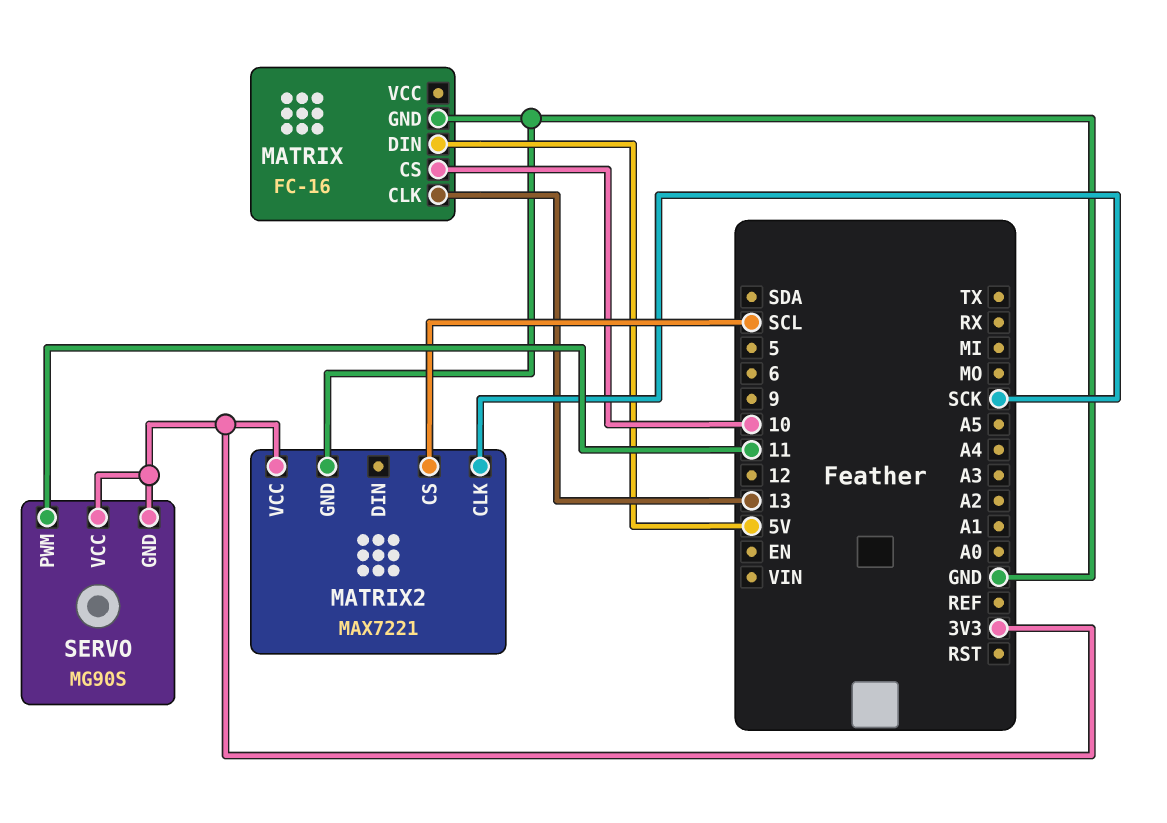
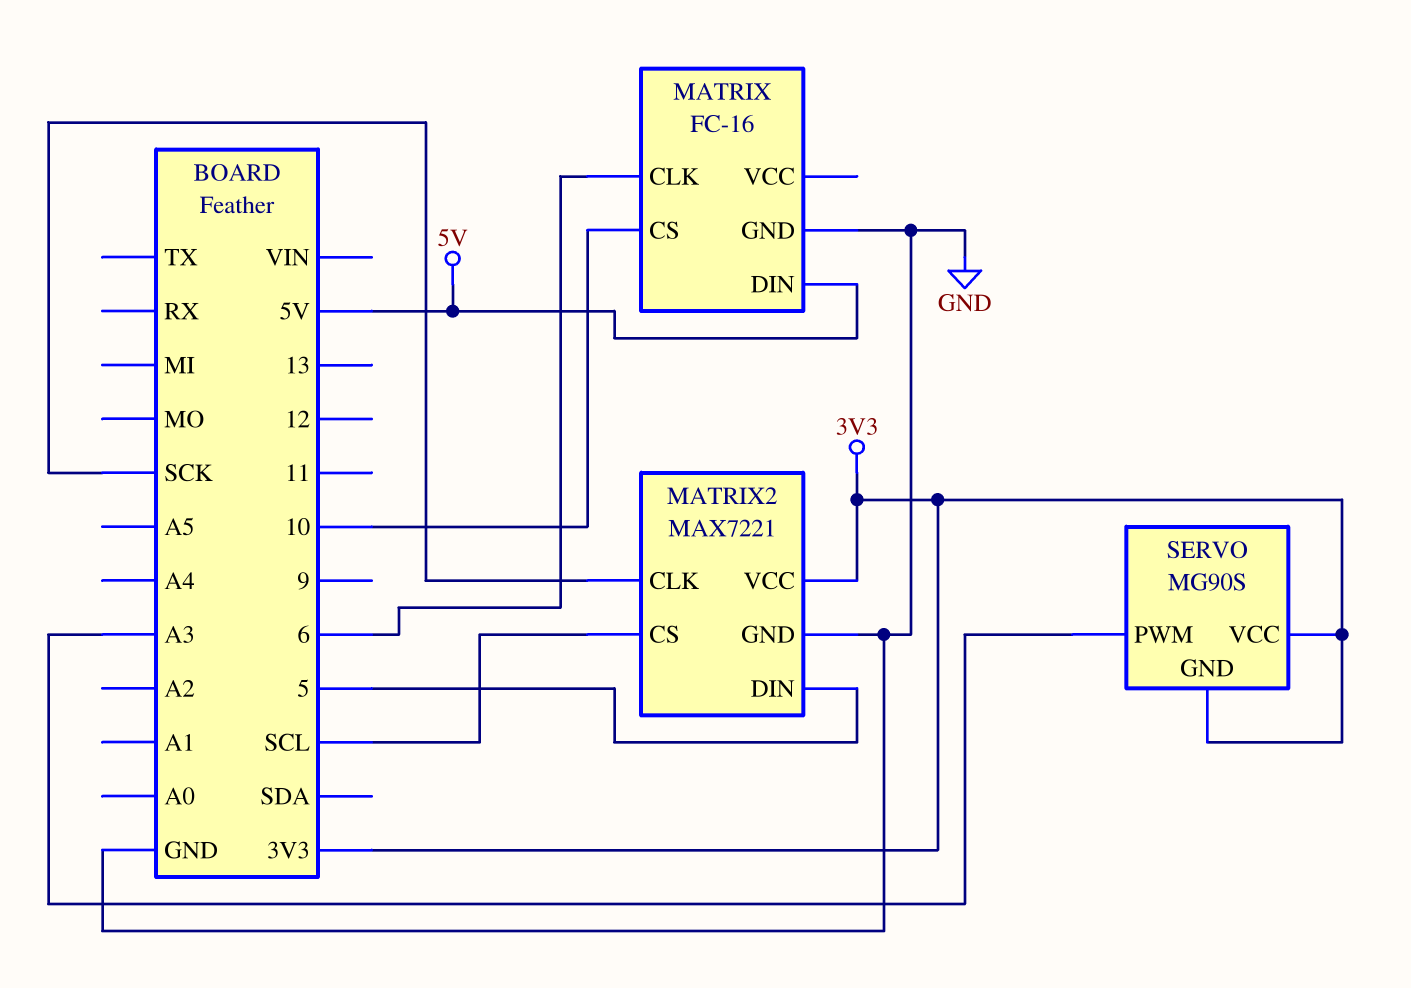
MATRIX pin CLK: 13 -> 6
MATRIX2 pin DIN: none -> 5
SERVO pin PWM: 11 -> A3

